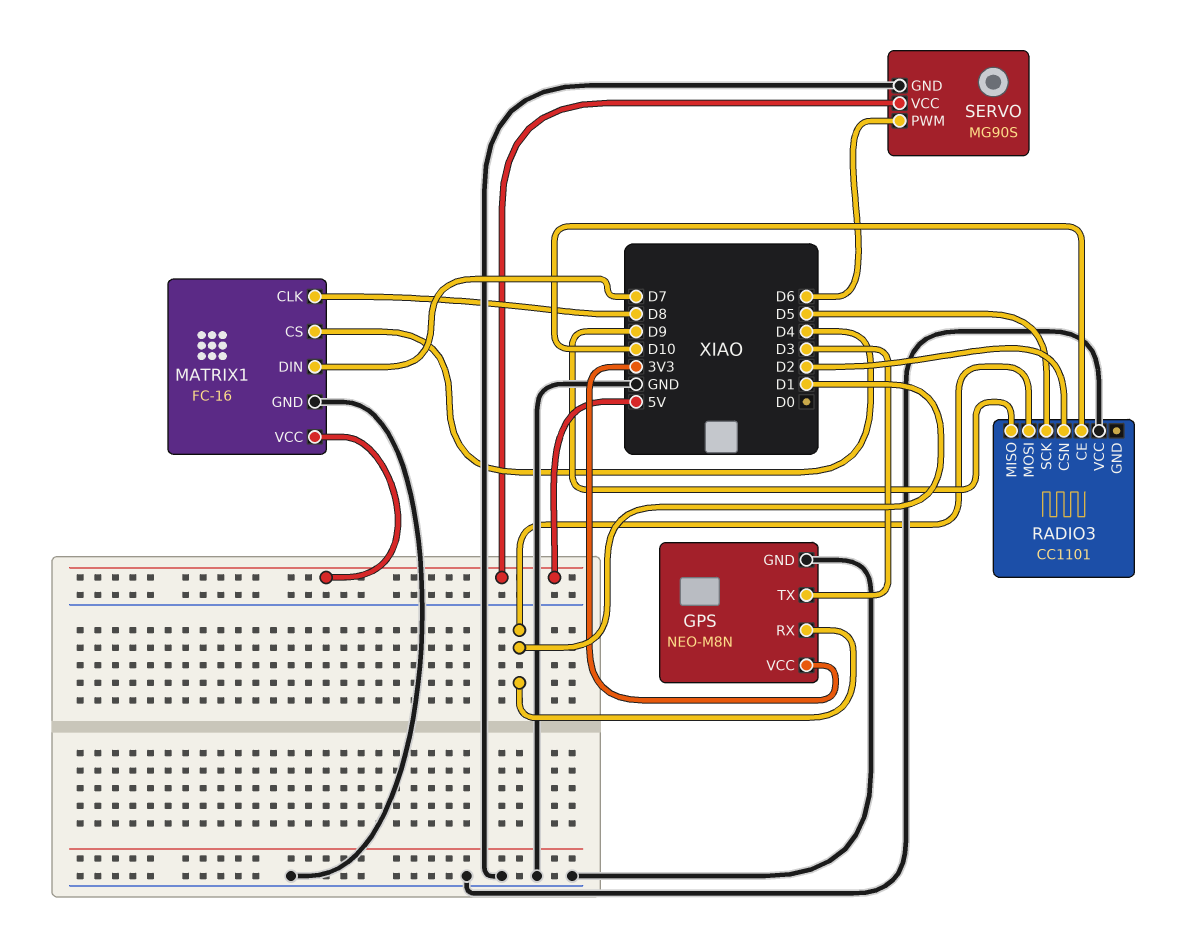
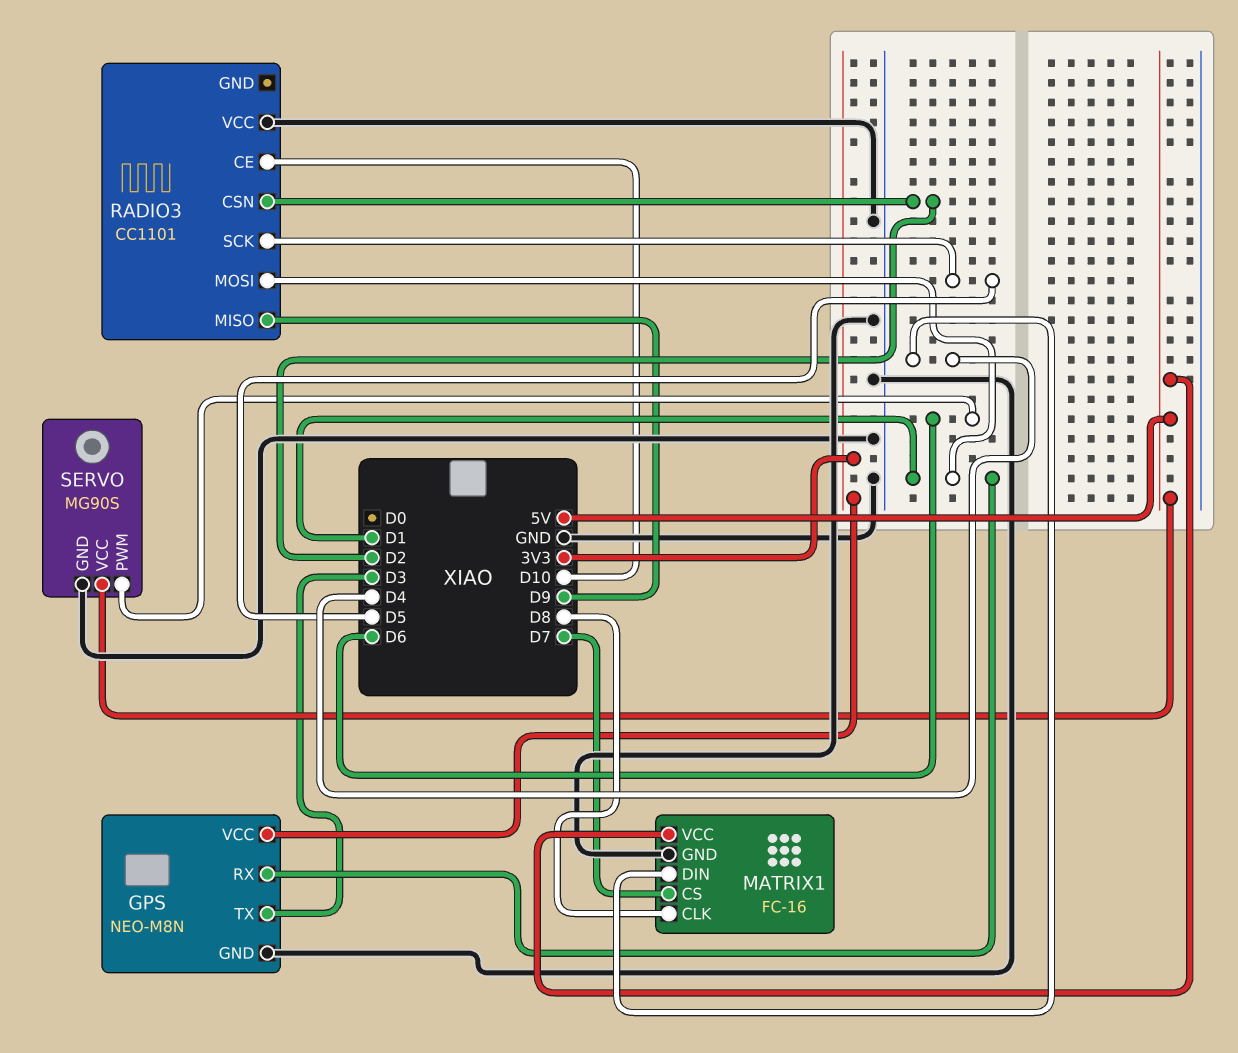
MATRIX1 pin CS: D4 -> D7
MATRIX1 pin DIN: D7 -> D4

